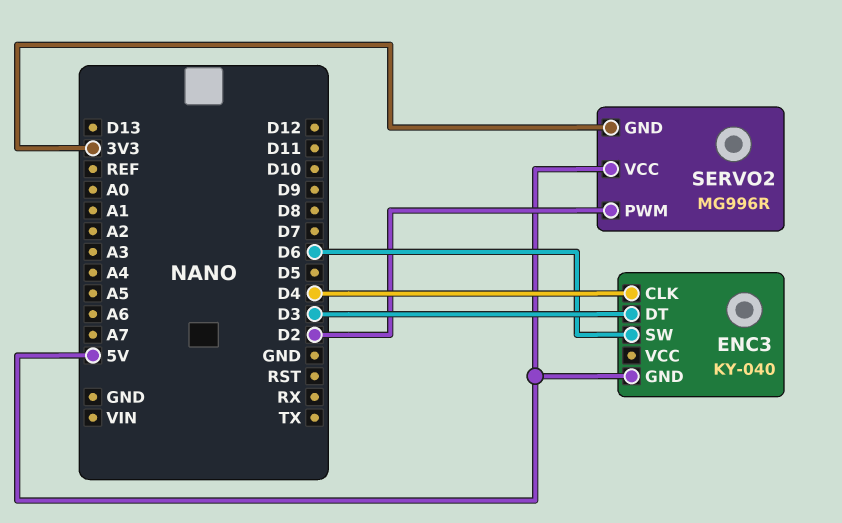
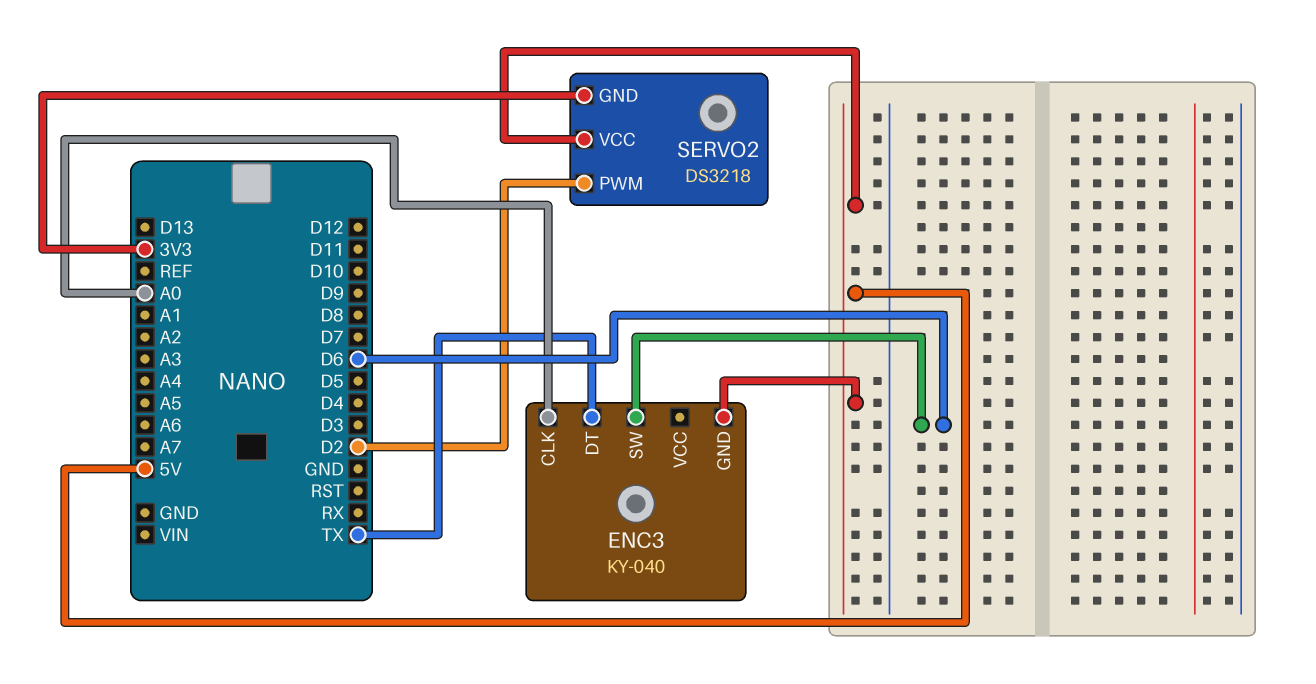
ENC3 pin CLK: D4 -> A0
ENC3 pin DT: D3 -> TX
SERVO2: MG996R -> DS3218

